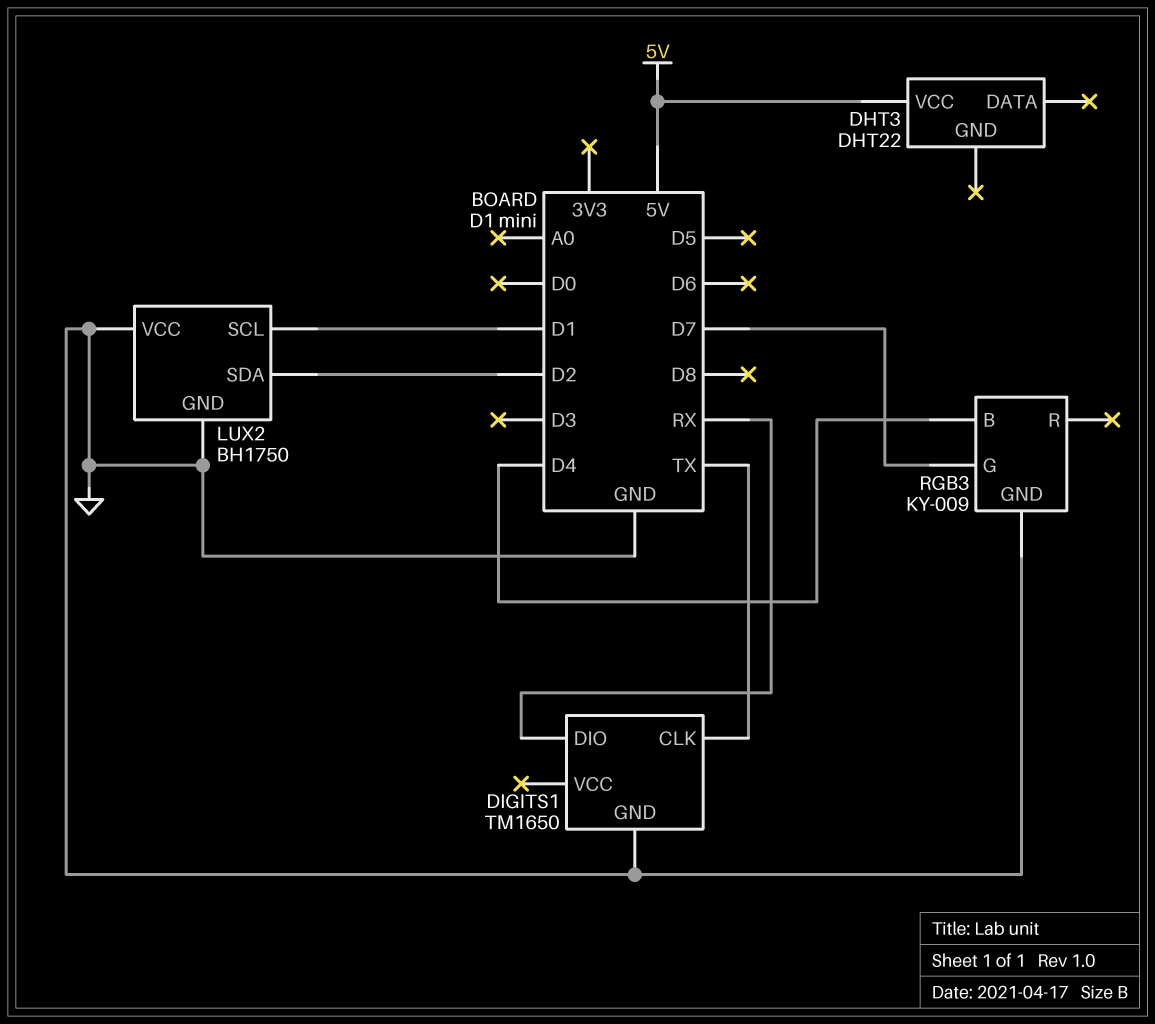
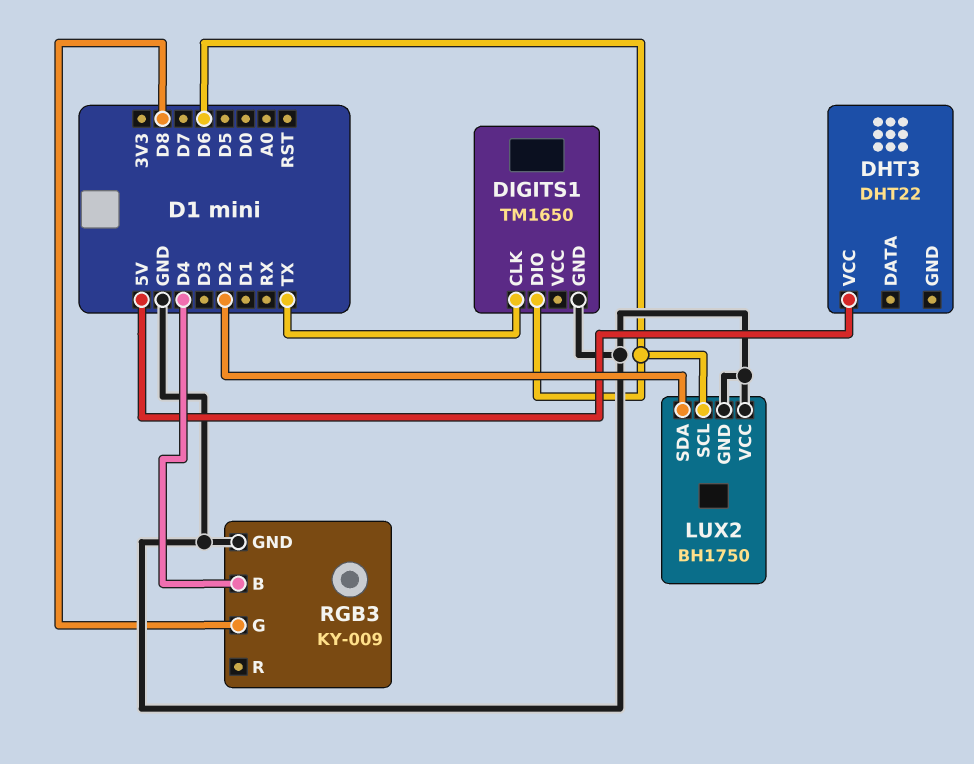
DIGITS1 pin DIO: RX -> D6
LUX2 pin SCL: D1 -> D6
RGB3 pin G: D7 -> D8

